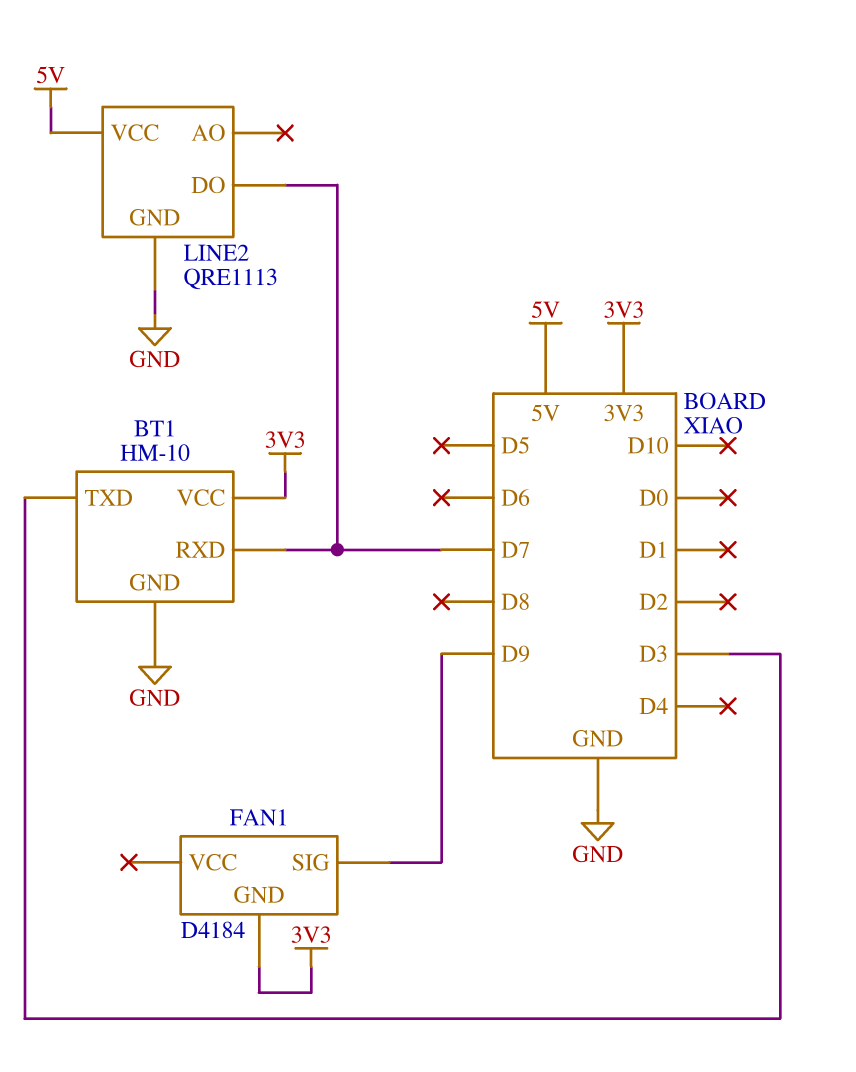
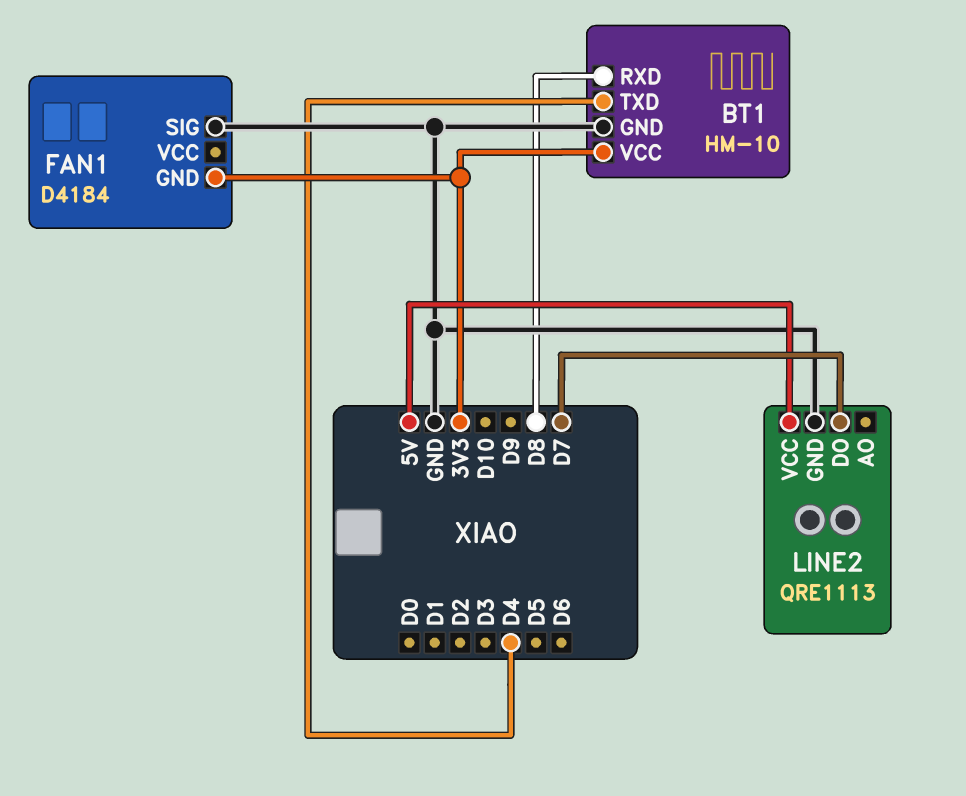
BT1 pin RXD: D7 -> D8
BT1 pin TXD: D3 -> D4
FAN1 pin SIG: D9 -> GND

